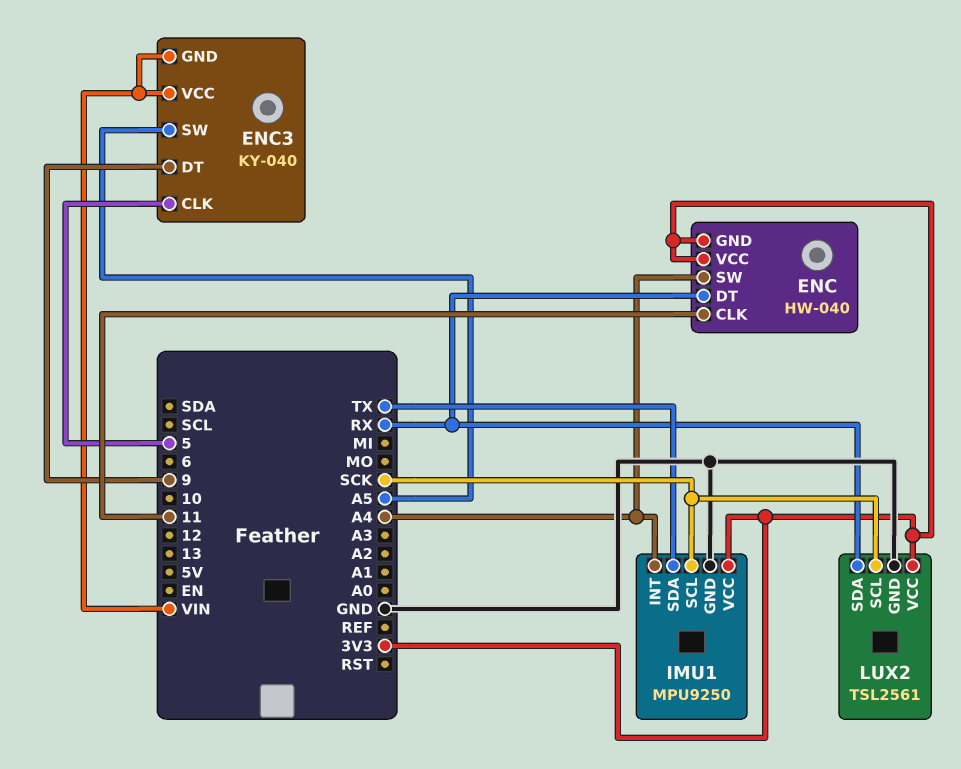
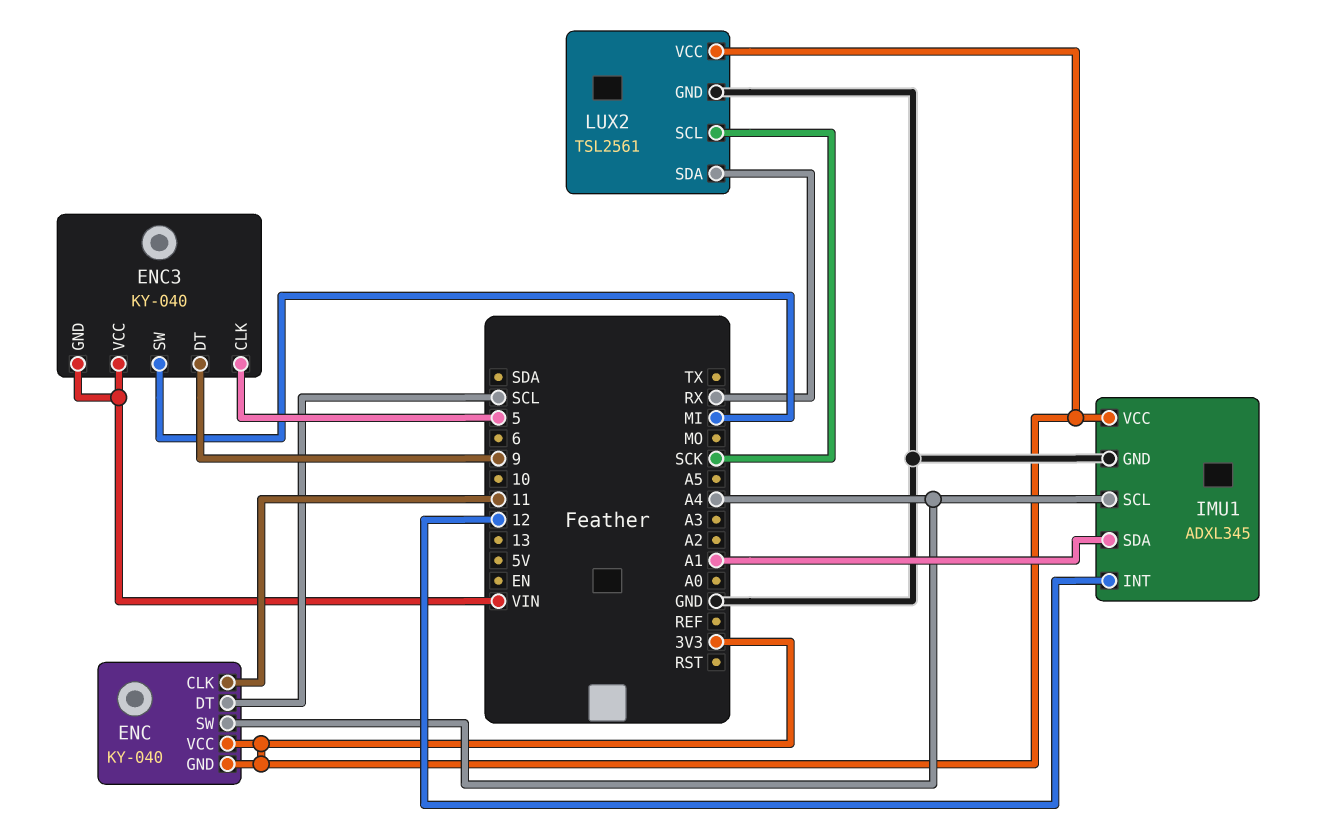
ENC: HW-040 -> KY-040
ENC pin DT: RX -> SCL
ENC3 pin SW: A5 -> MI
IMU1: MPU9250 -> ADXL345
IMU1 pin INT: A4 -> 12
IMU1 pin SCL: SCK -> A4
IMU1 pin SDA: TX -> A1

